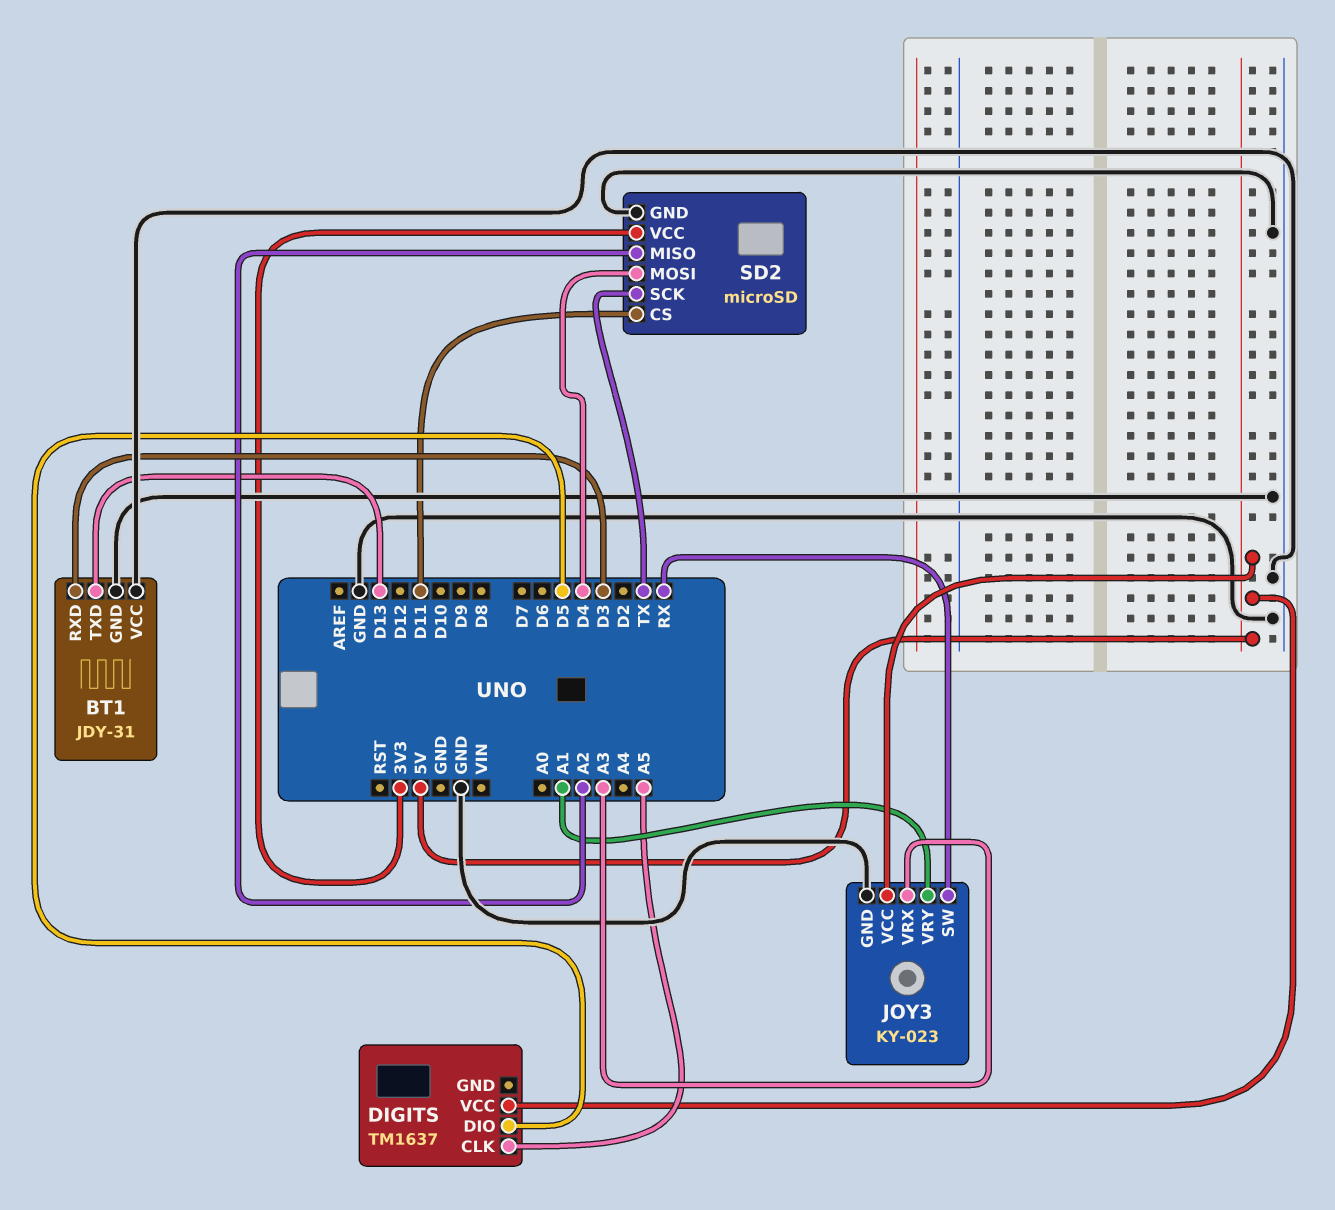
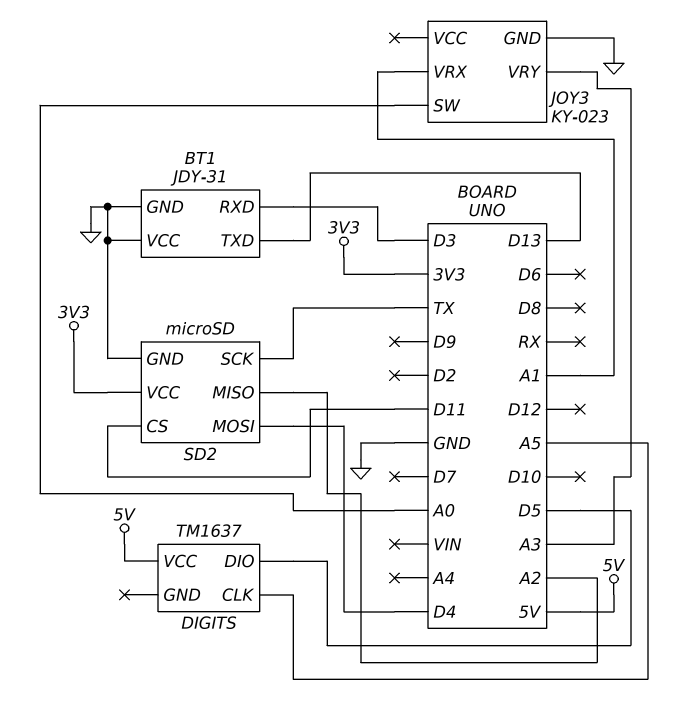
JOY3 pin SW: RX -> A0
JOY3 pin VCC: 5V -> none
JOY3 pin VRX: A3 -> A1
JOY3 pin VRY: A1 -> A3

